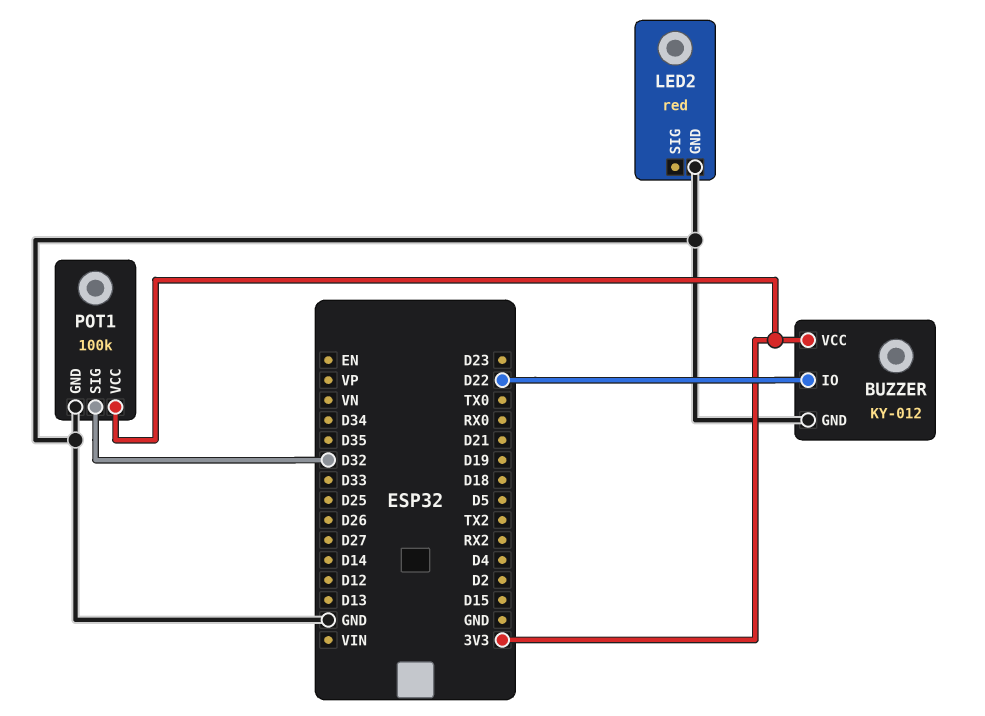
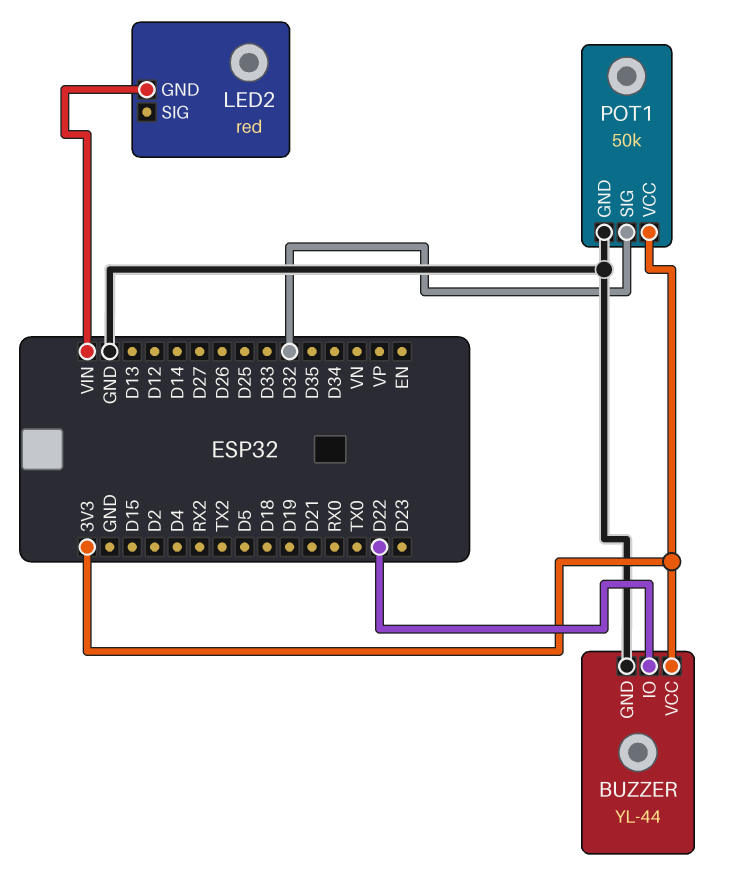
BUZZER: KY-012 -> YL-44
LED2 pin GND: GND -> VIN
POT1: 100k -> 50k

